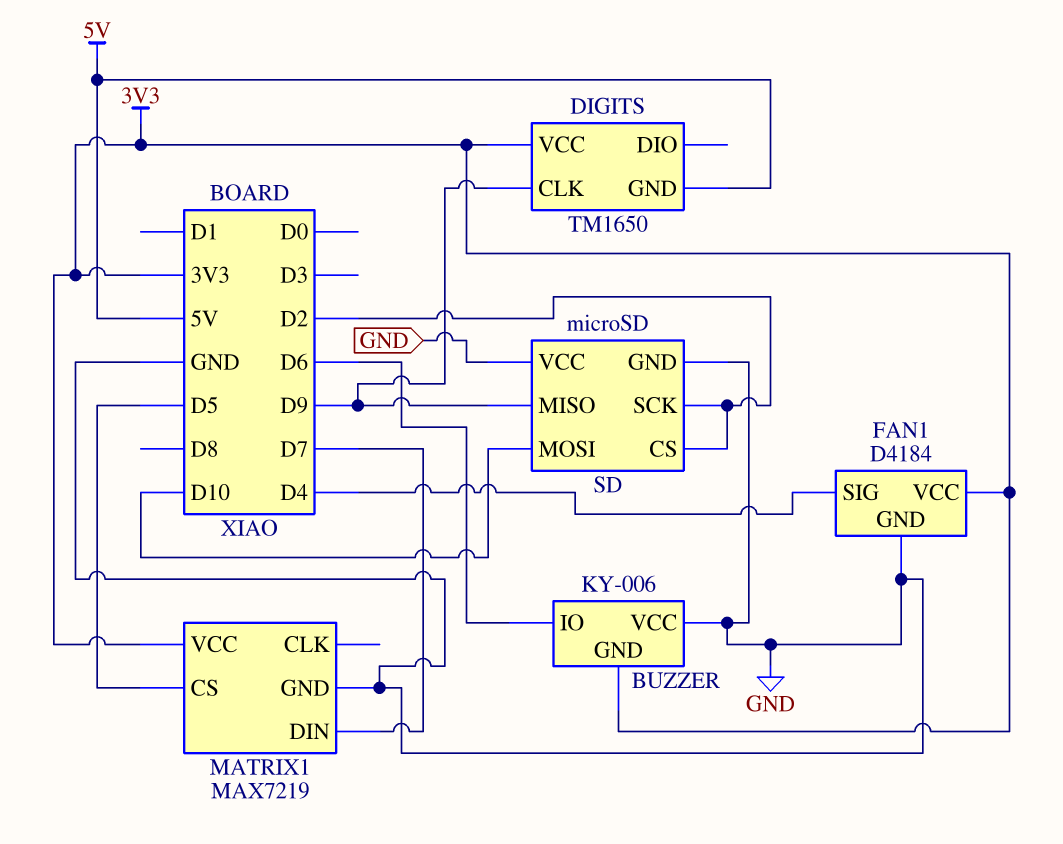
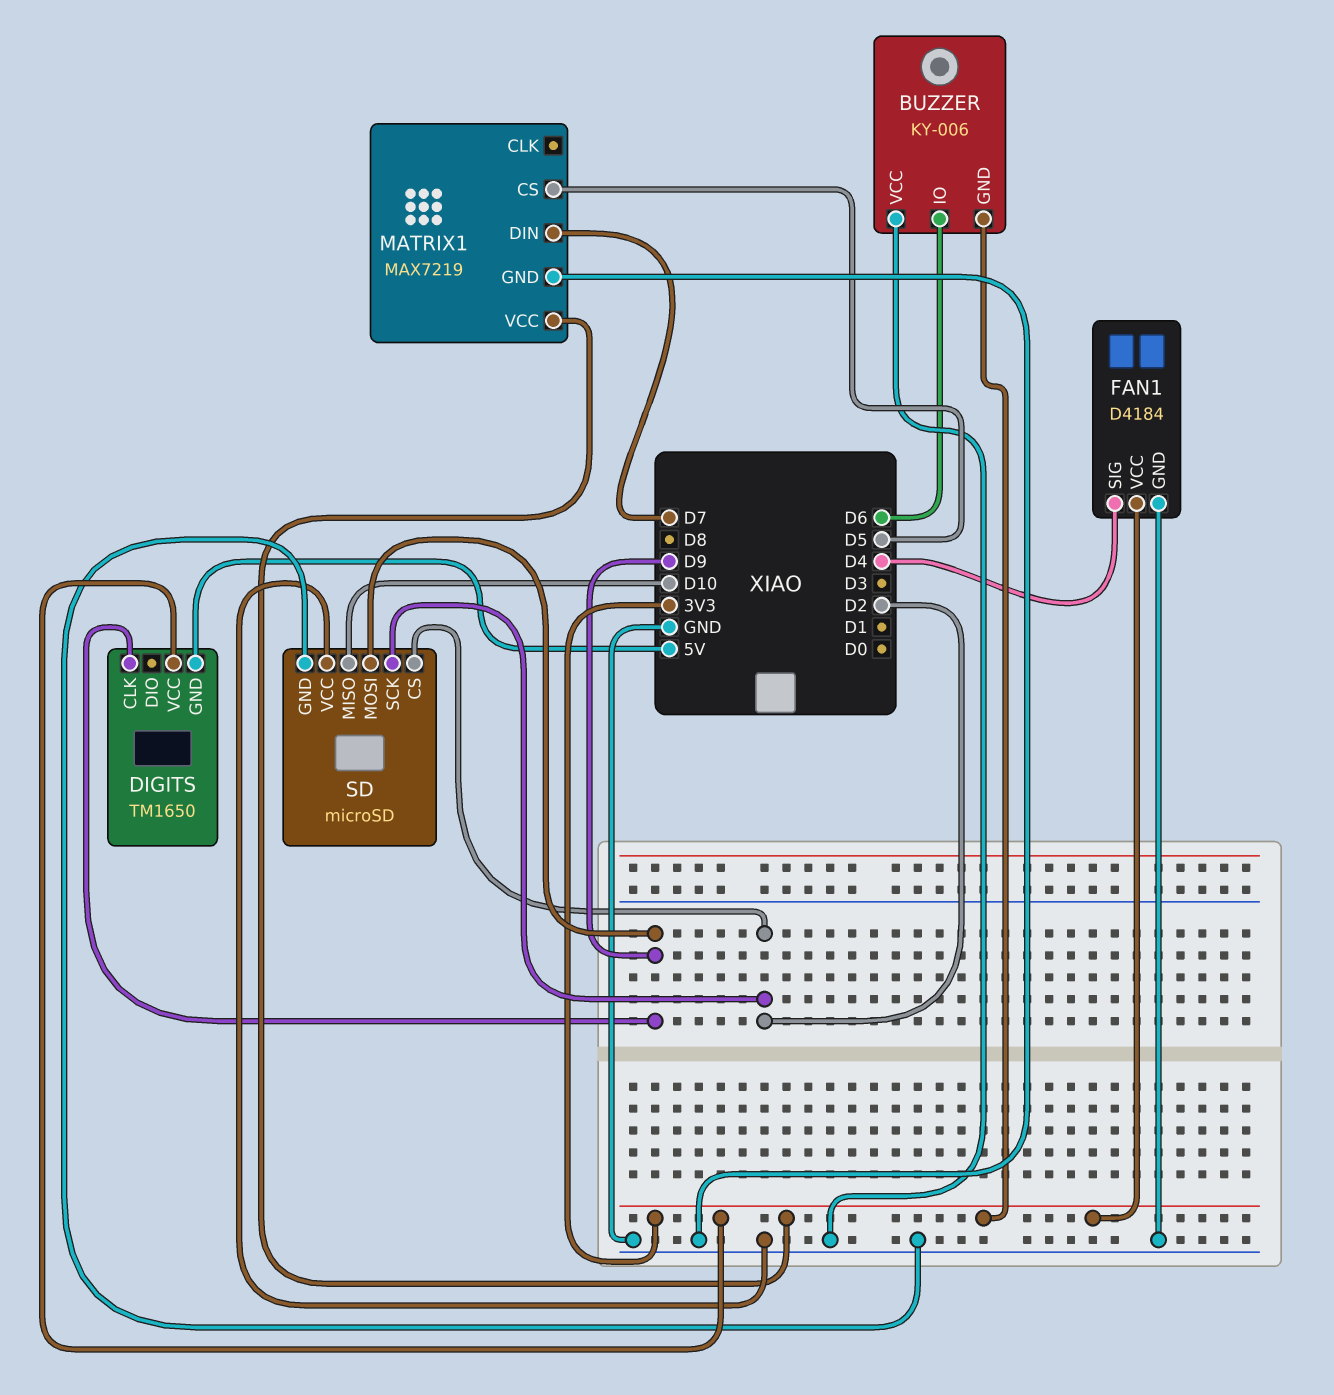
SD pin MISO: D9 -> D10
SD pin MOSI: D10 -> D9

